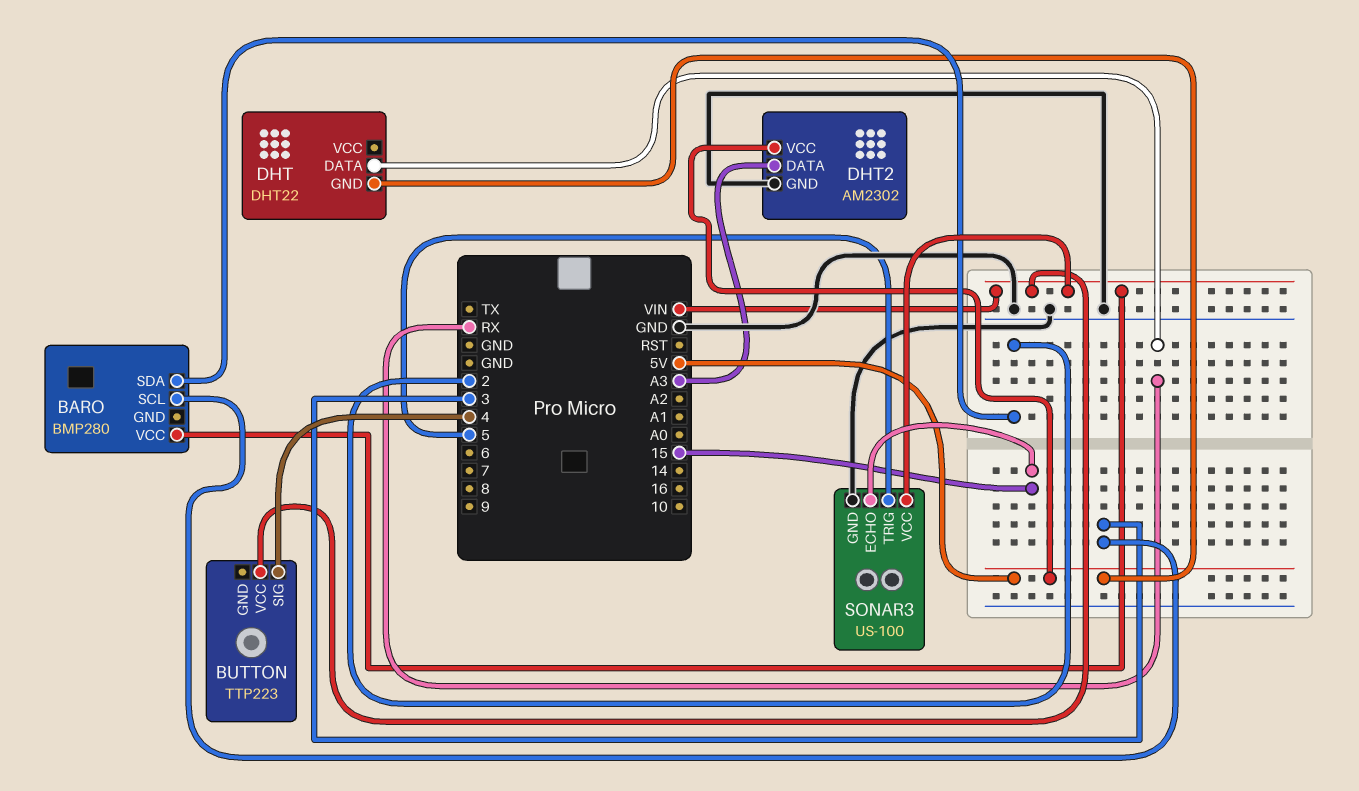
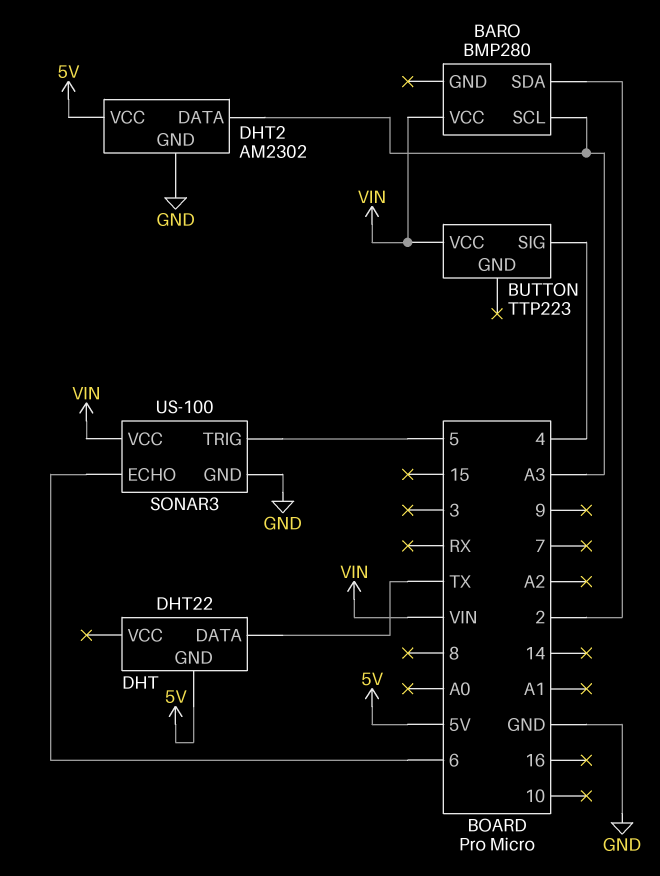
BARO pin SCL: 3 -> A3
DHT pin DATA: RX -> TX
SONAR3 pin ECHO: 15 -> 6

